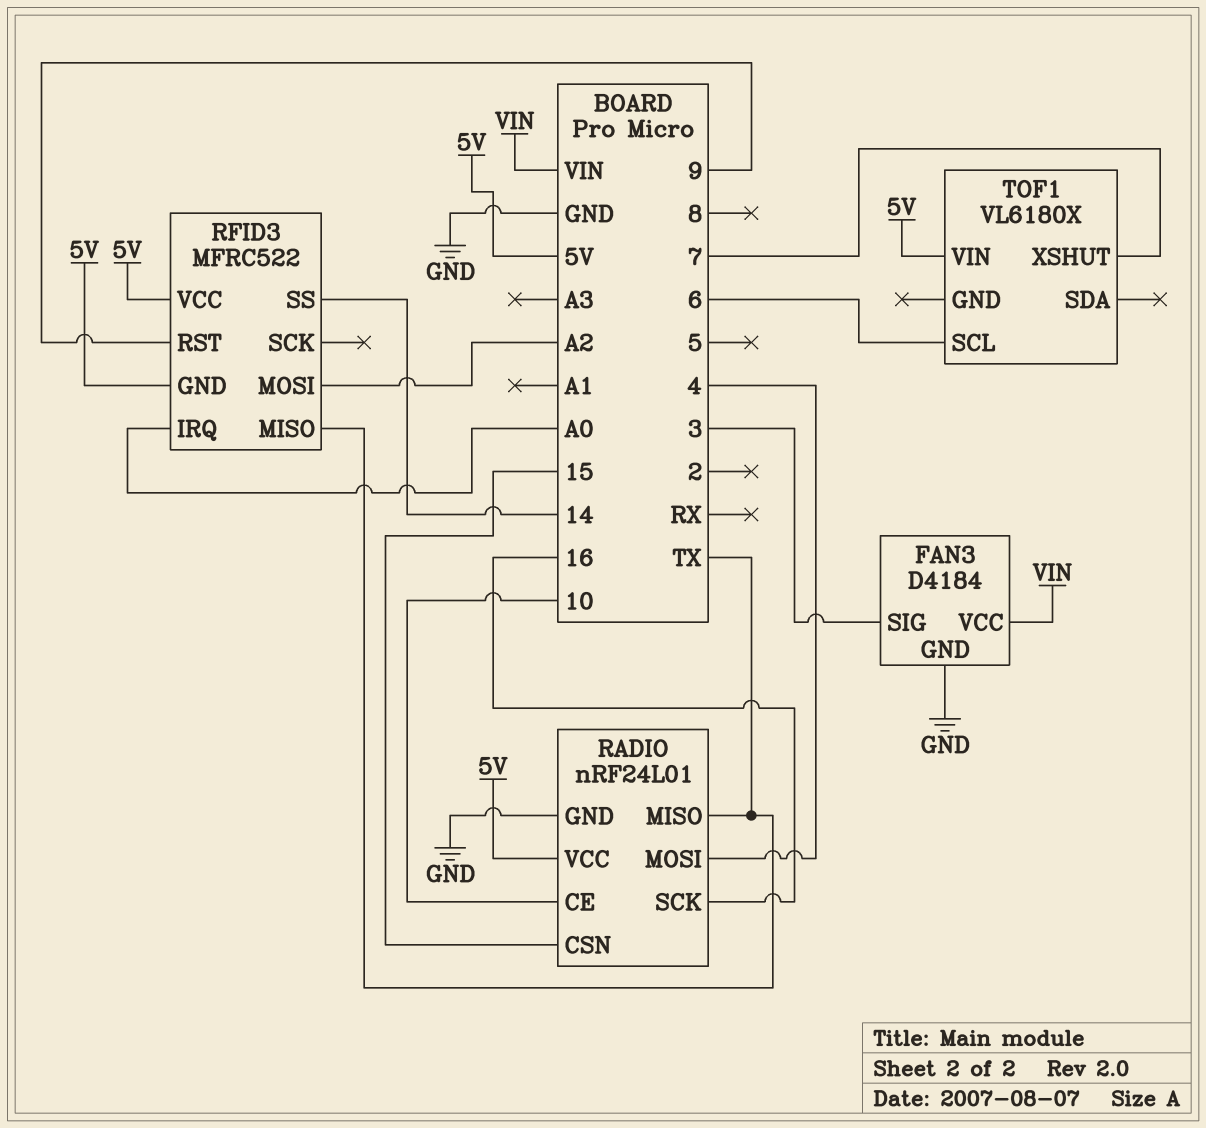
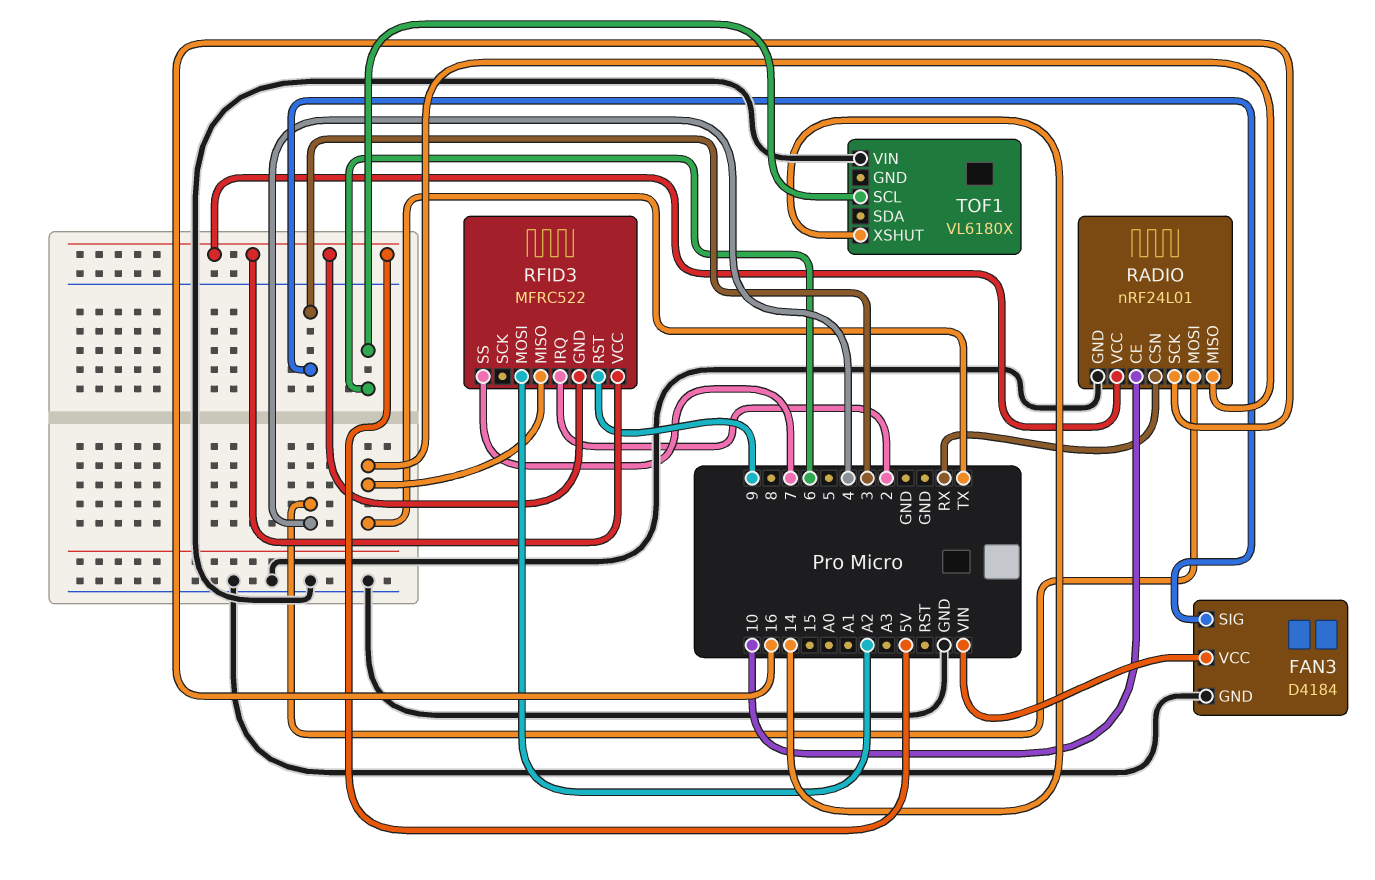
RADIO pin CSN: 15 -> RX
RFID3 pin IRQ: A0 -> 2
RFID3 pin SS: 14 -> 7
TOF1 pin VIN: 5V -> GND
TOF1 pin XSHUT: 7 -> 14

